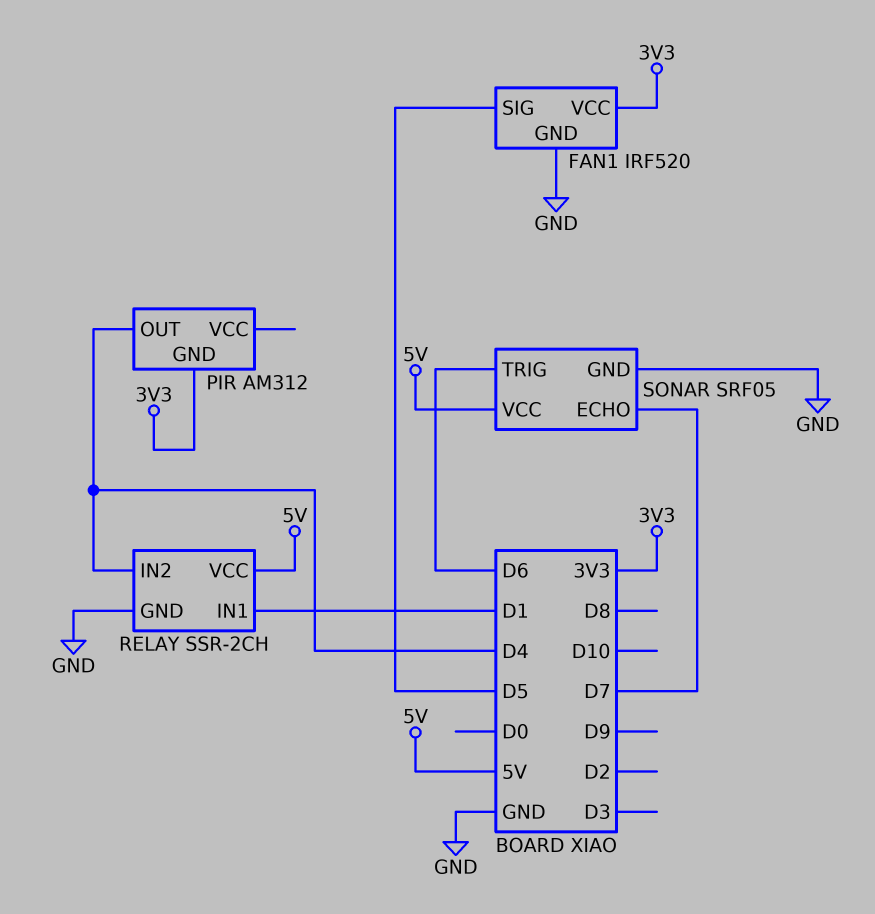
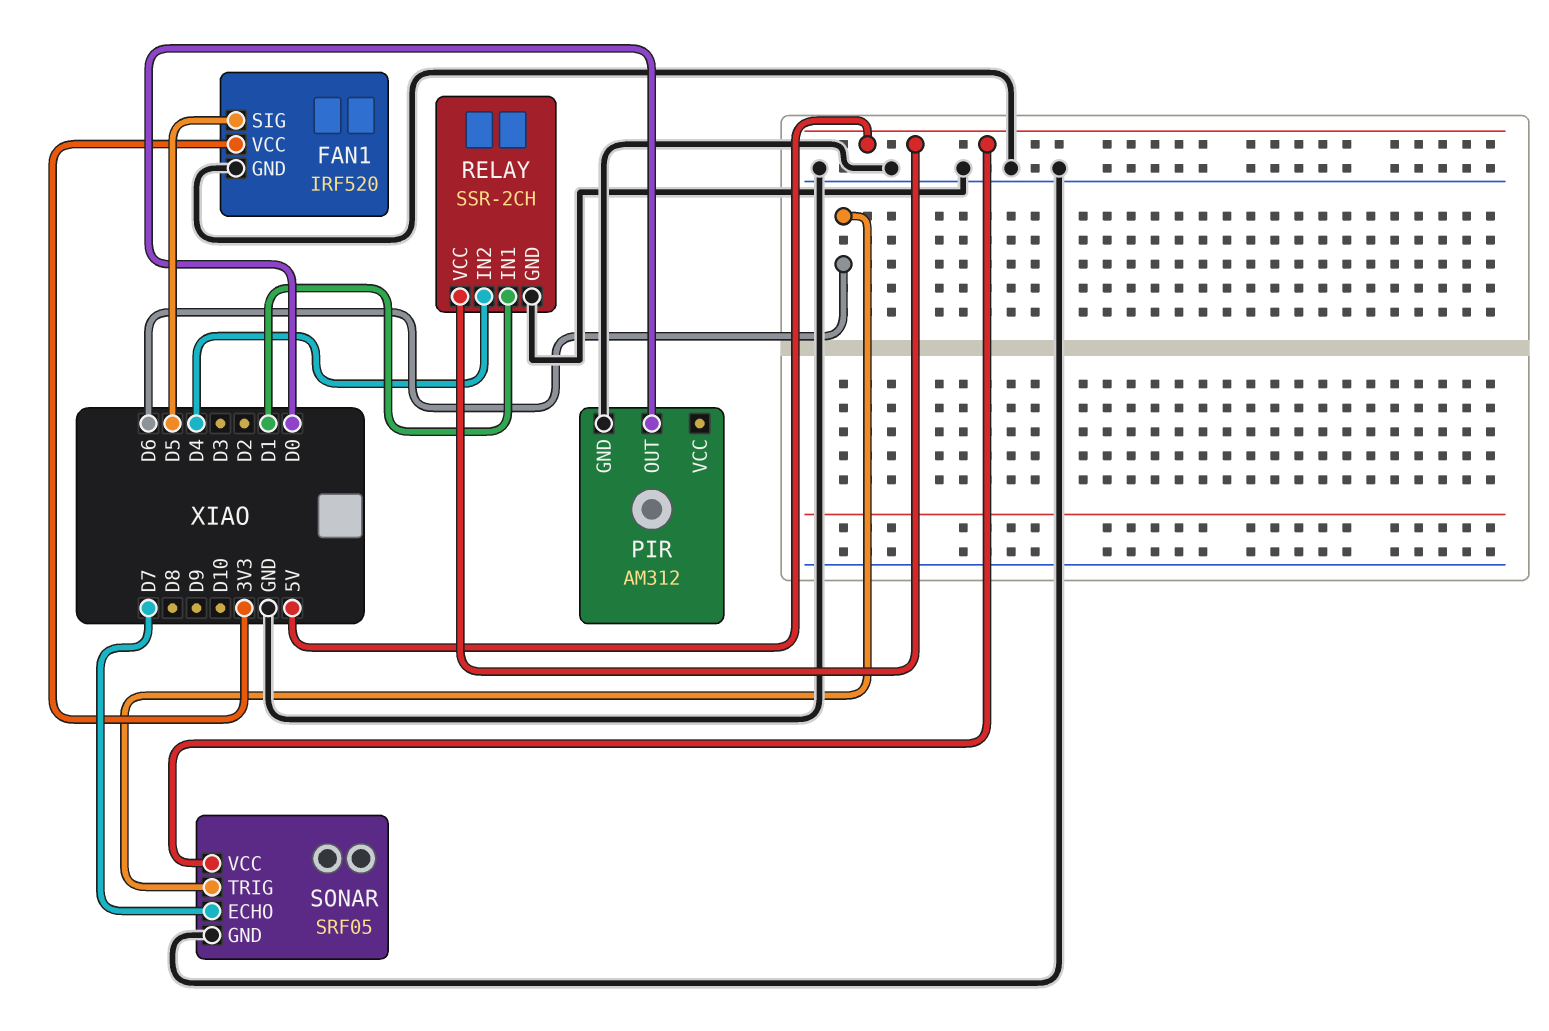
PIR pin GND: 3V3 -> GND
PIR pin OUT: D4 -> D0

